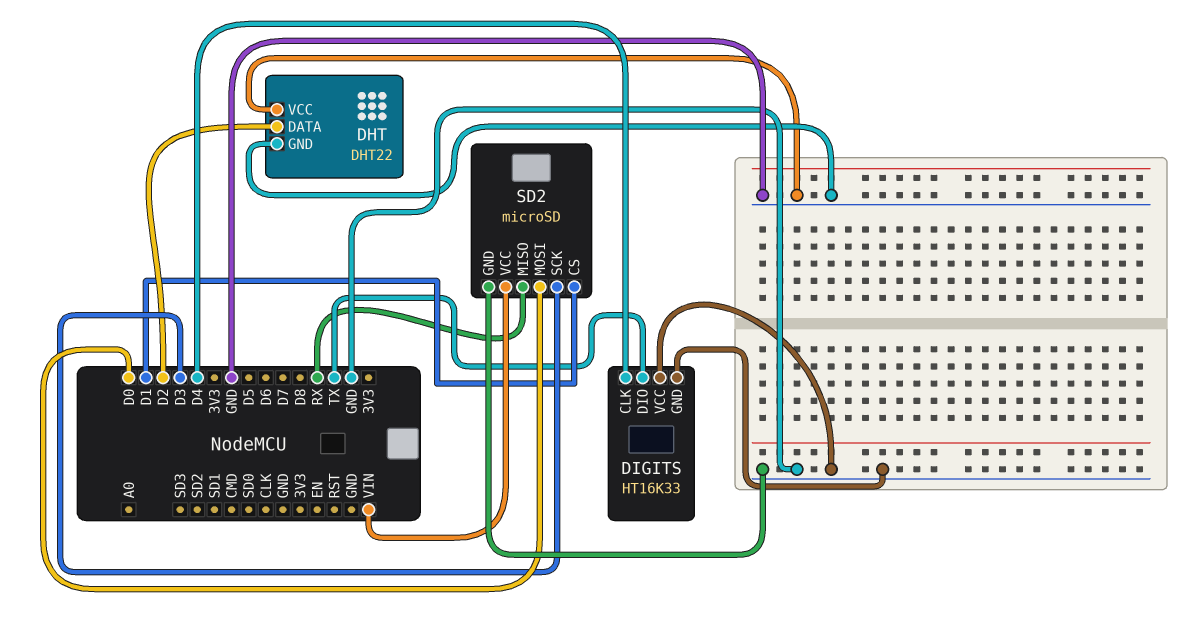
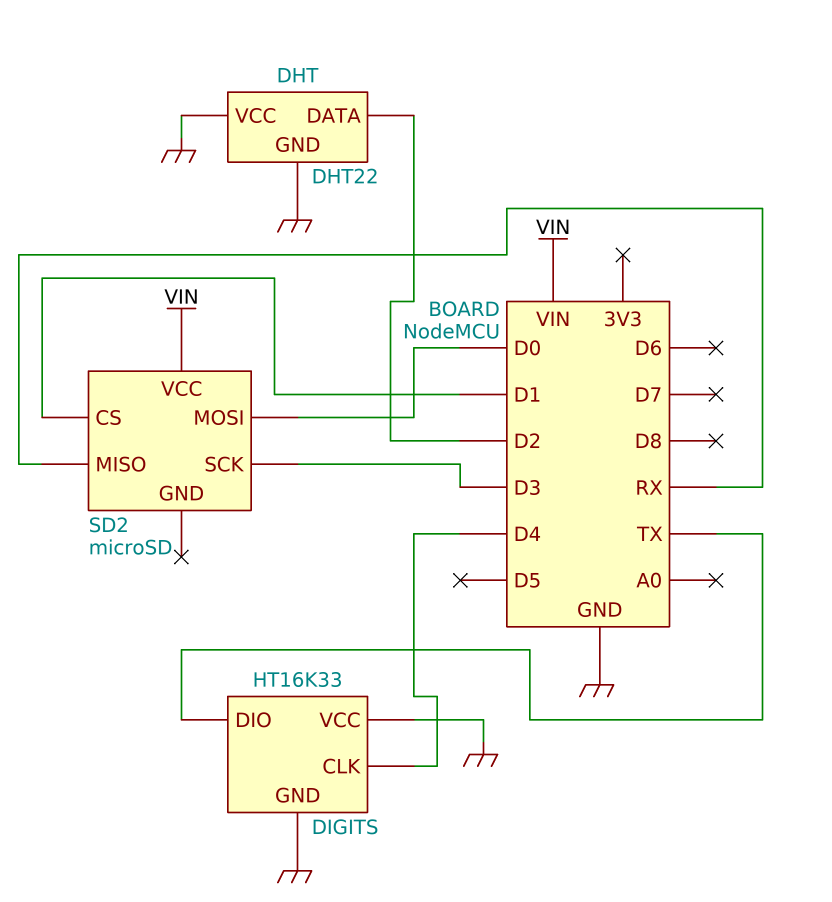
SD2 pin GND: GND -> none

